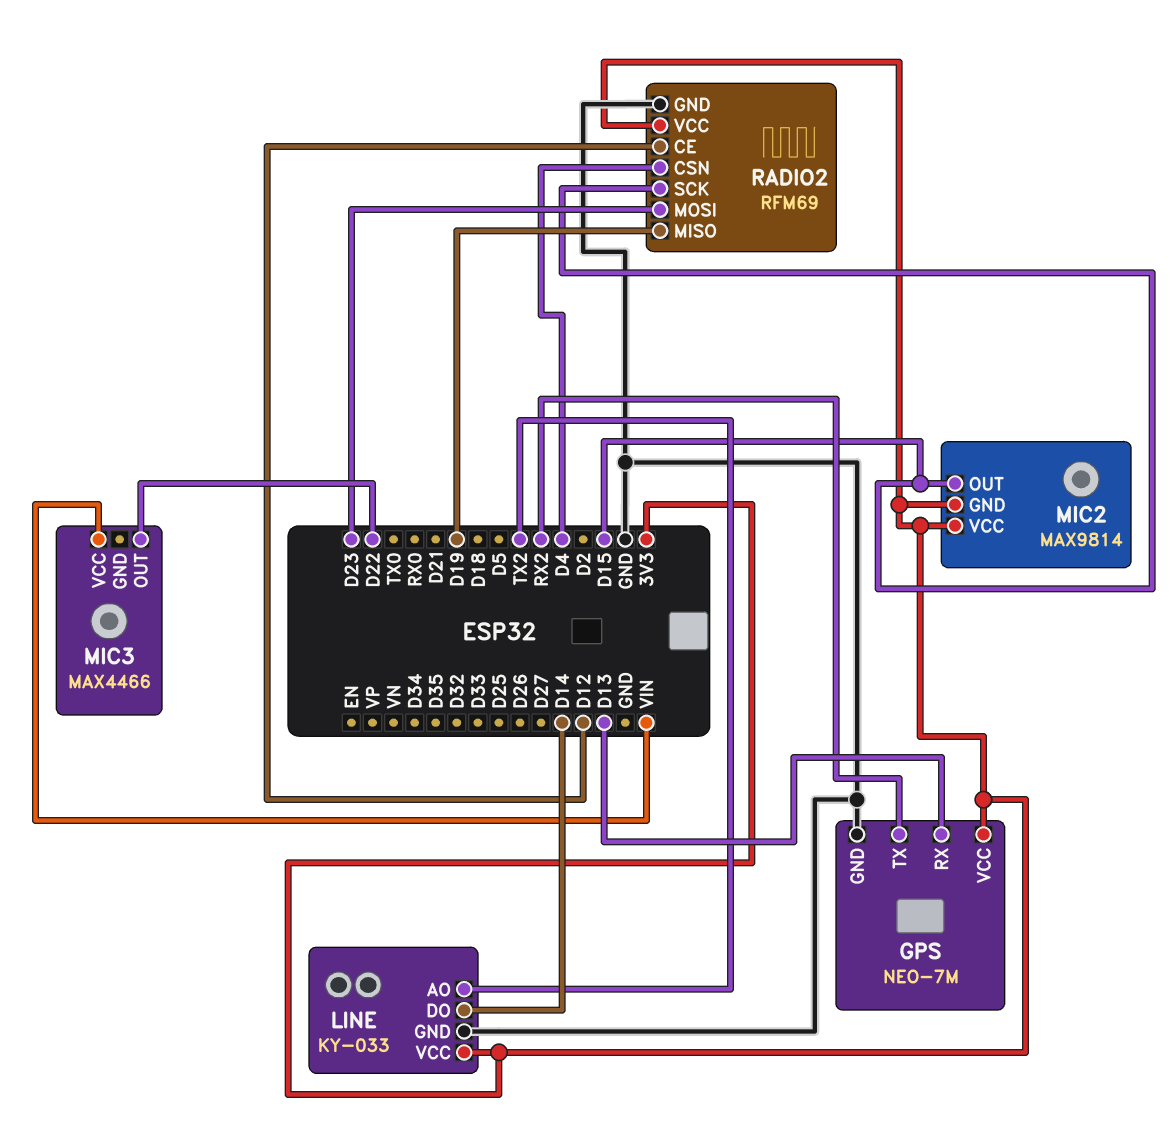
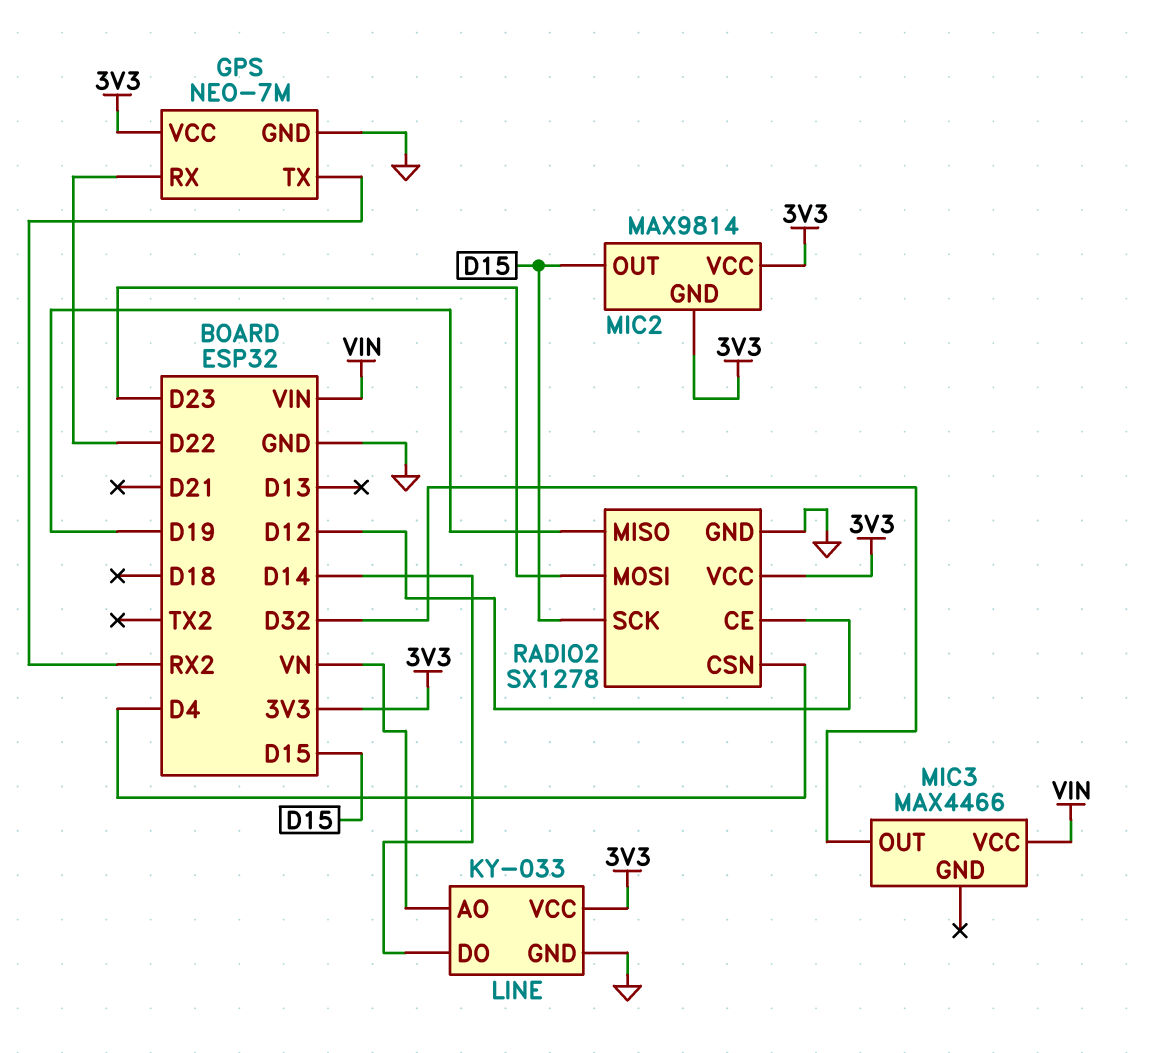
GPS pin RX: D13 -> D22
LINE pin AO: TX2 -> VN
MIC3 pin OUT: D22 -> D32
RADIO2: RFM69 -> SX1278

